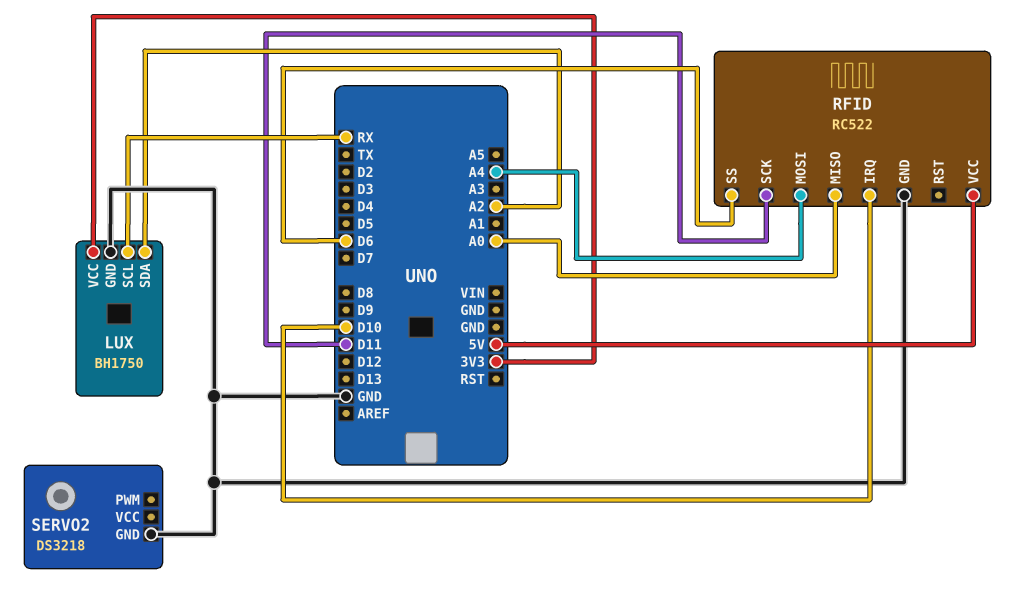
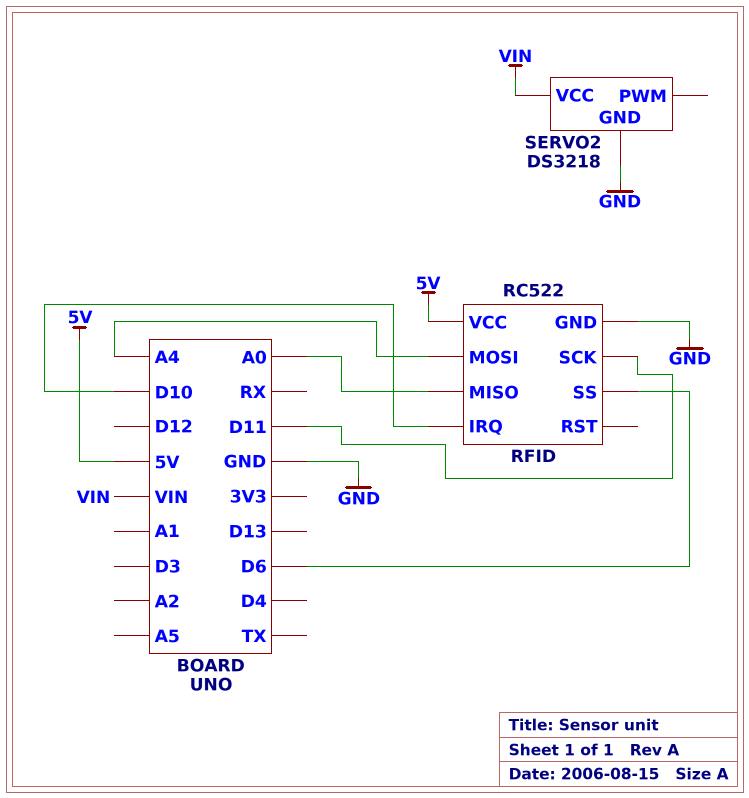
LUX: BH1750 -> none
LUX pin GND: GND -> none
LUX pin SCL: RX -> none
LUX pin SDA: A2 -> none
LUX pin VCC: 3V3 -> none
SERVO2 pin VCC: none -> VIN

